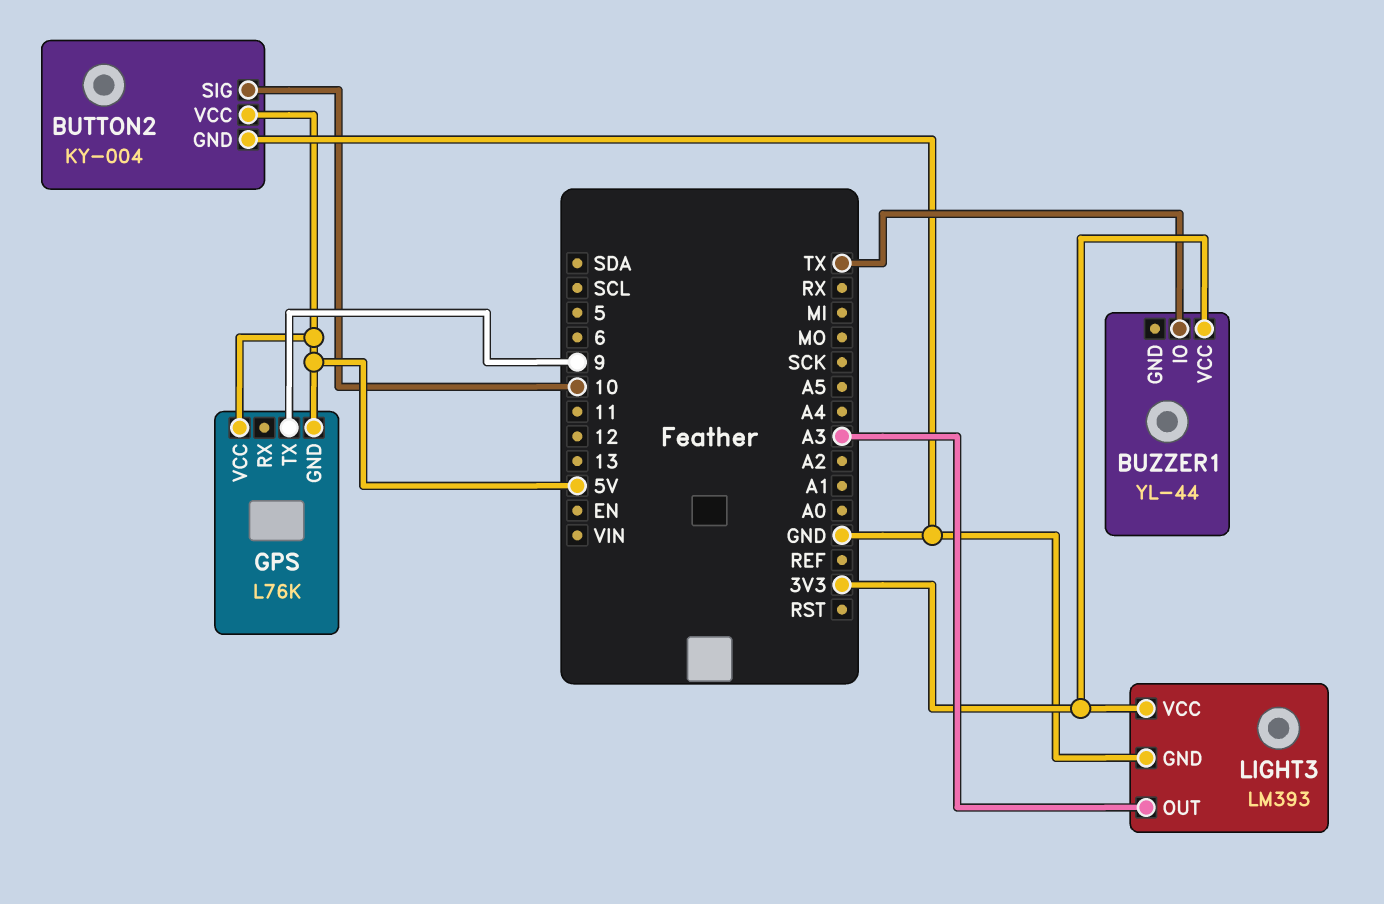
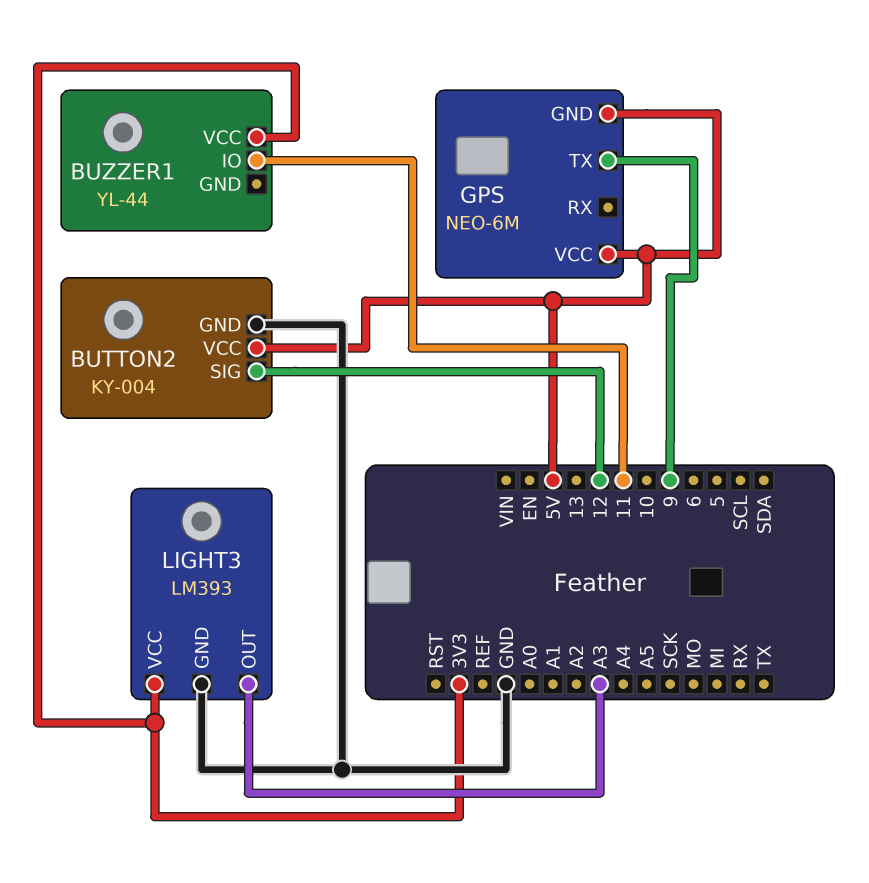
BUTTON2 pin SIG: 10 -> 12
BUZZER1 pin IO: TX -> 11
GPS: L76K -> NEO-6M

